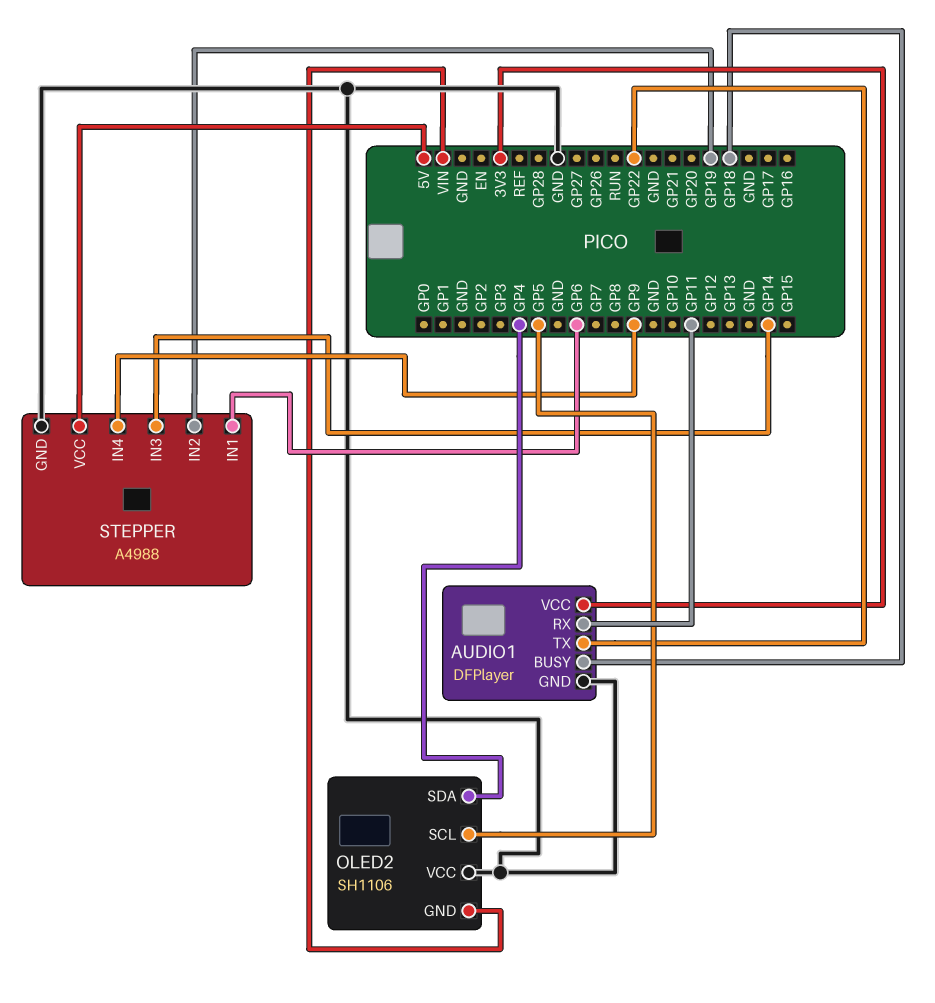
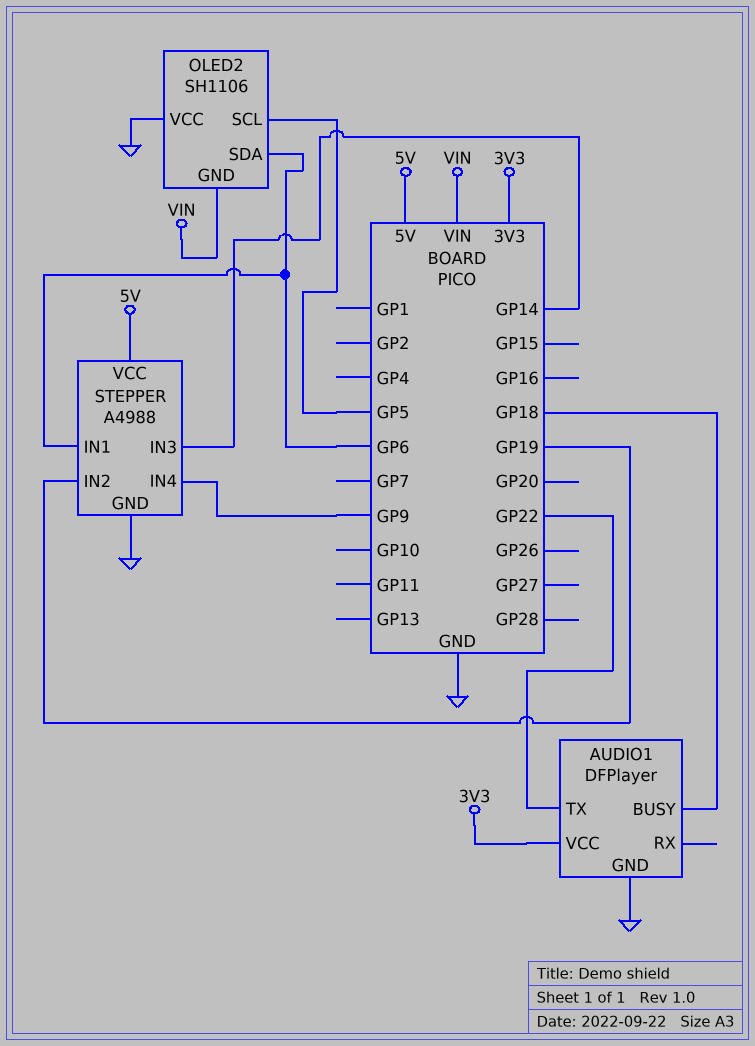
AUDIO1 pin RX: GP11 -> none
OLED2 pin SDA: GP4 -> GP6

